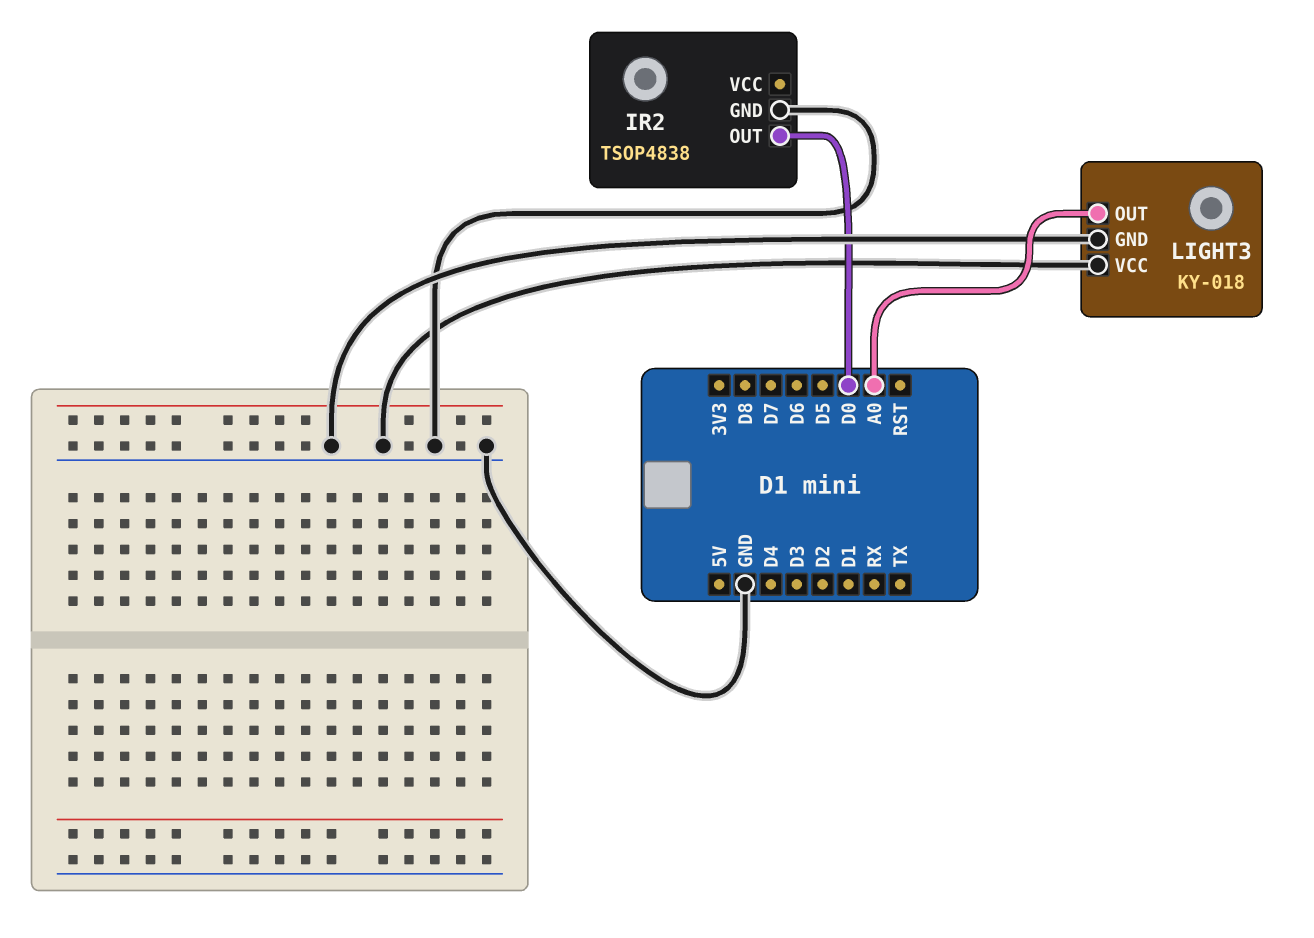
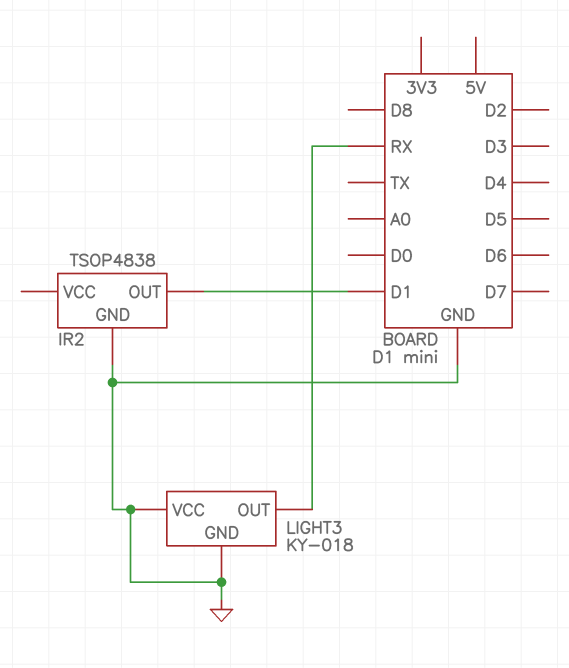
IR2 pin OUT: D0 -> D1
LIGHT3 pin OUT: A0 -> RX

